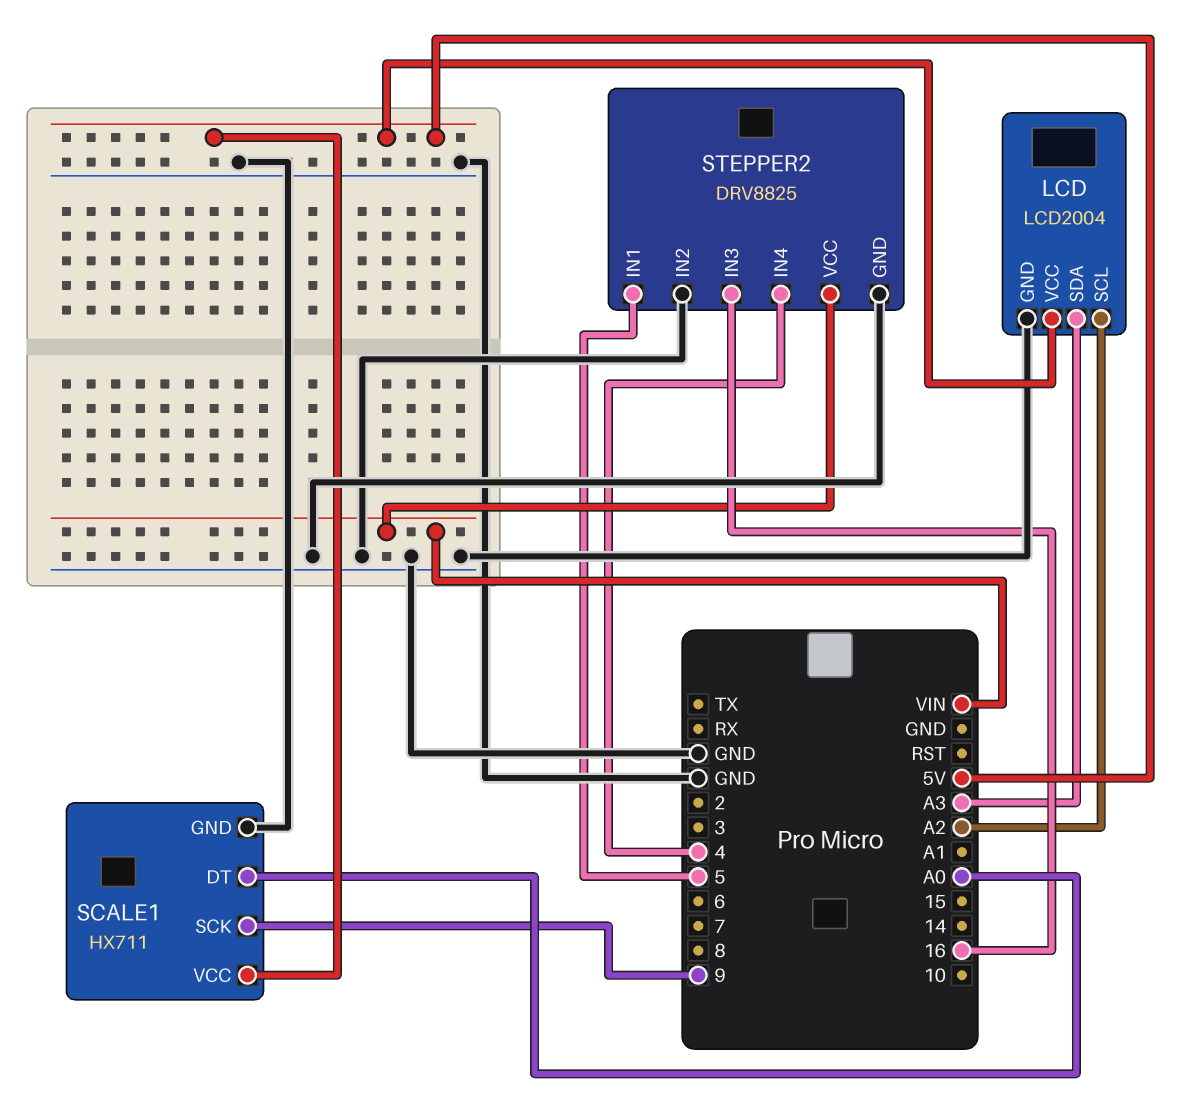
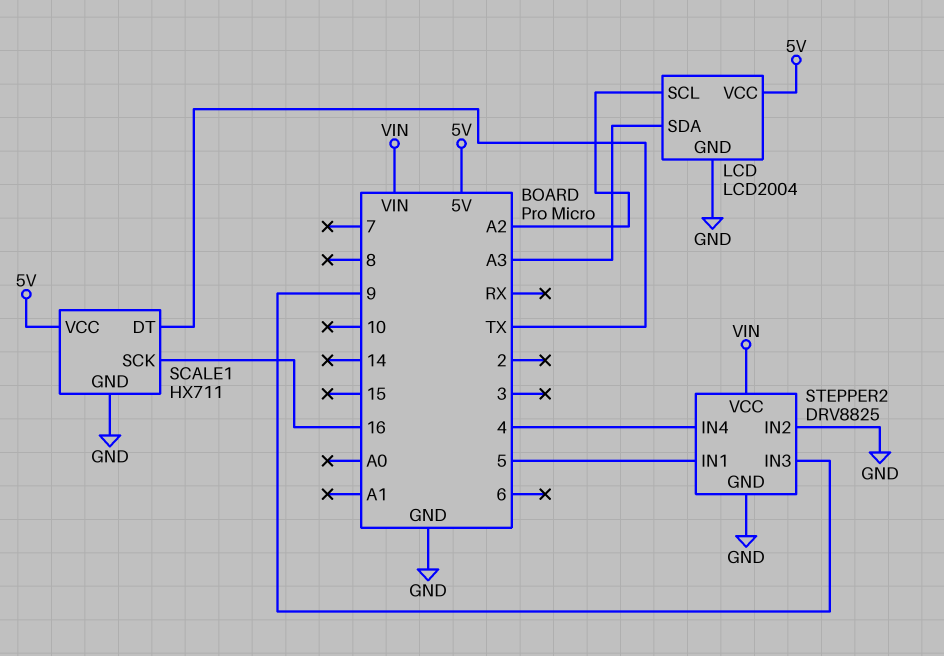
SCALE1 pin DT: A0 -> TX
SCALE1 pin SCK: 9 -> 16
STEPPER2 pin IN3: 16 -> 9

